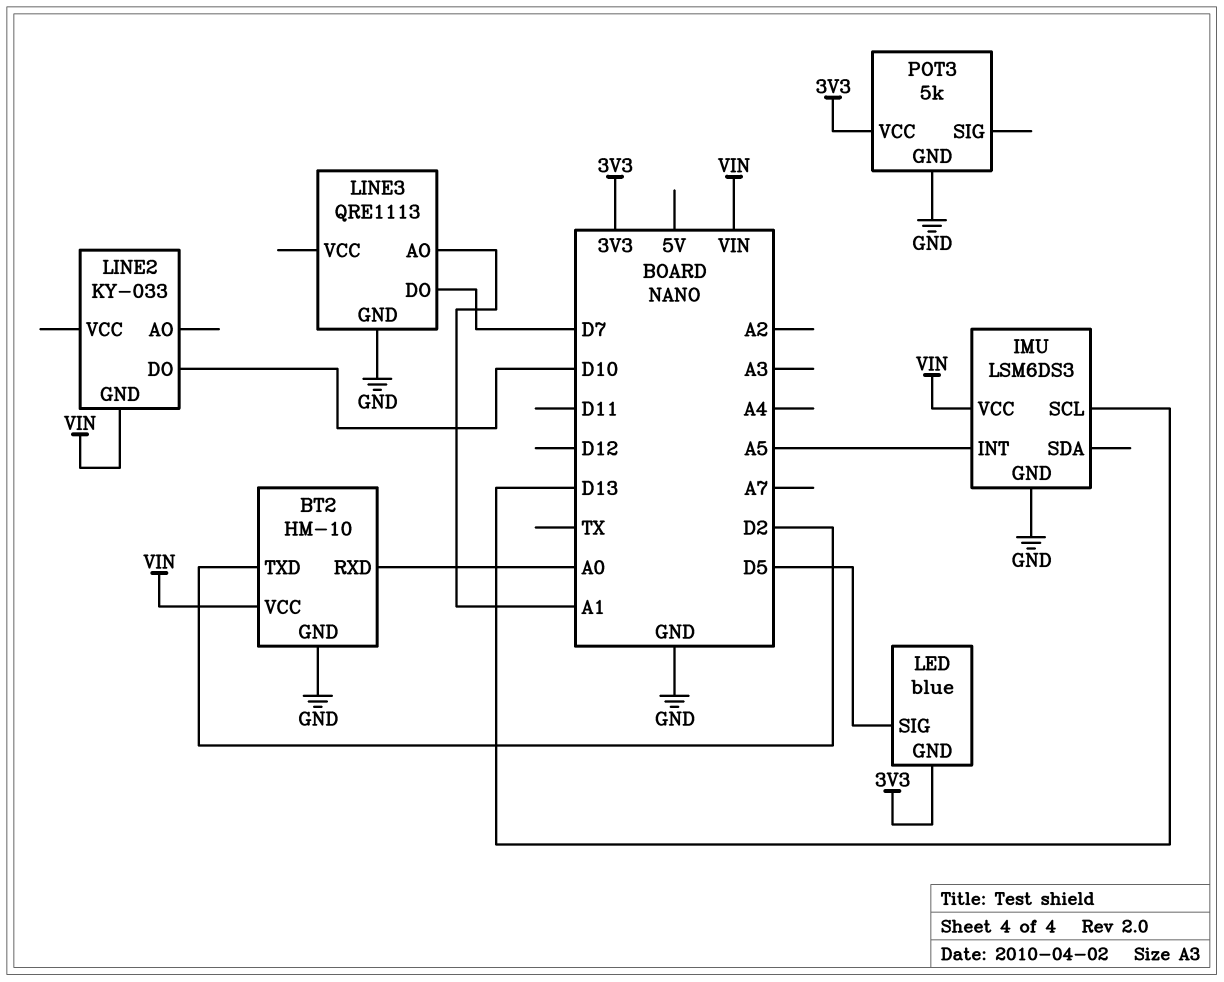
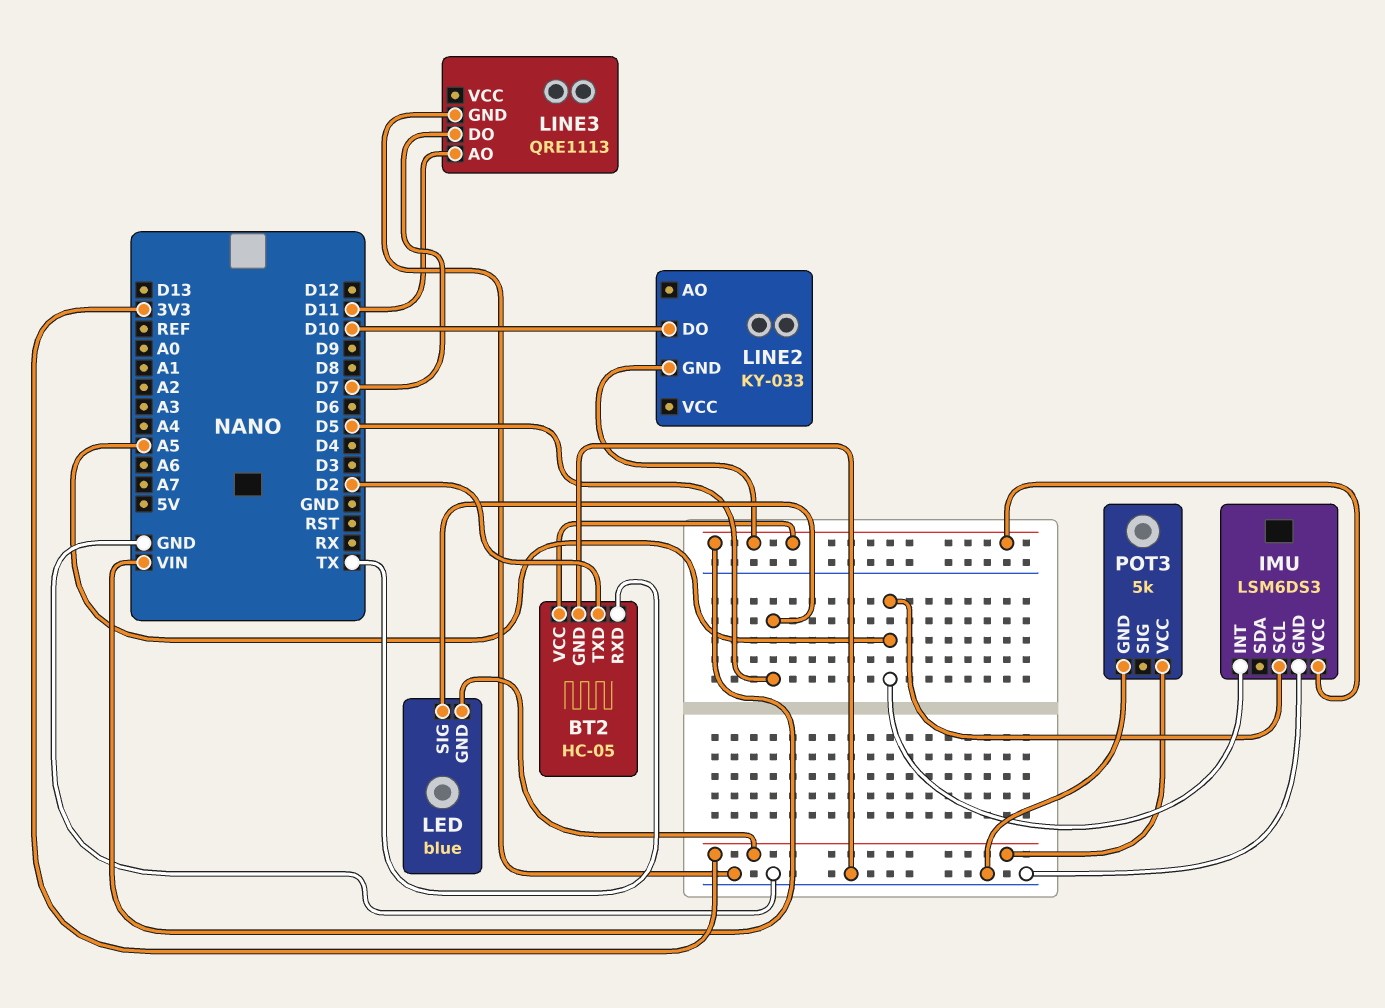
BT2: HM-10 -> HC-05
BT2 pin RXD: A0 -> TX
IMU pin SCL: D13 -> A5
LINE3 pin AO: A1 -> D11

